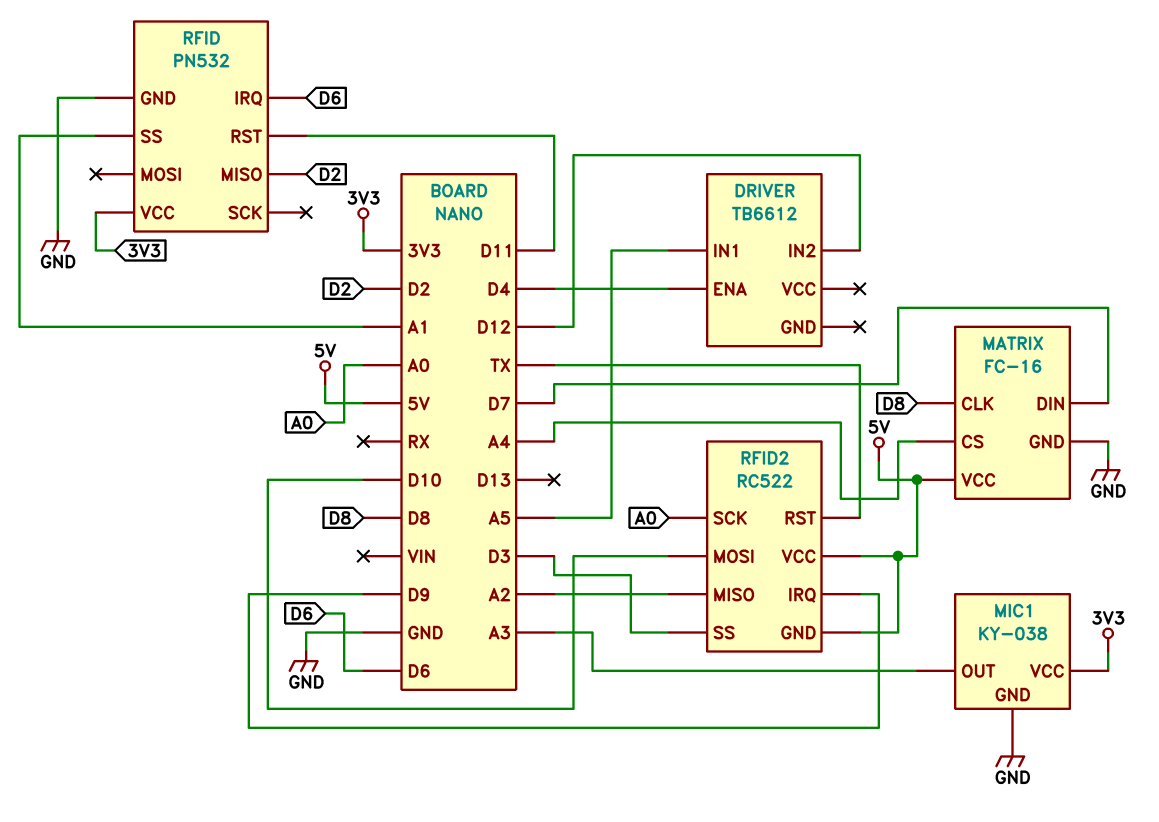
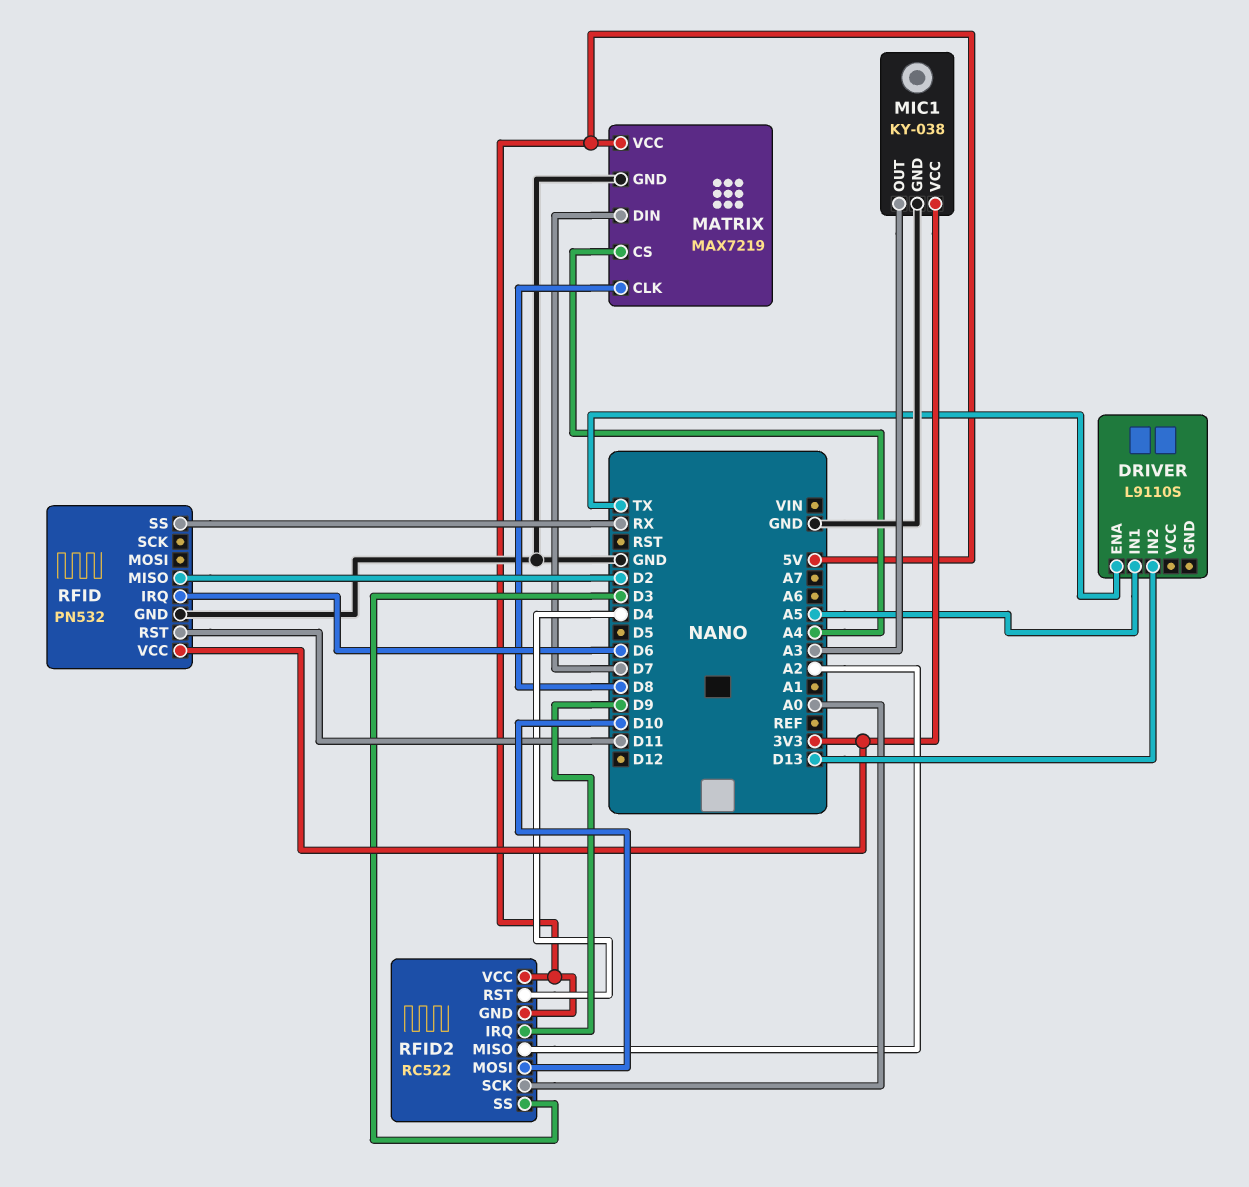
DRIVER: TB6612 -> L9110S
DRIVER pin ENA: D4 -> TX
DRIVER pin IN2: D12 -> D13
MATRIX: FC-16 -> MAX7219
RFID pin SS: A1 -> RX
RFID2 pin RST: TX -> D4

